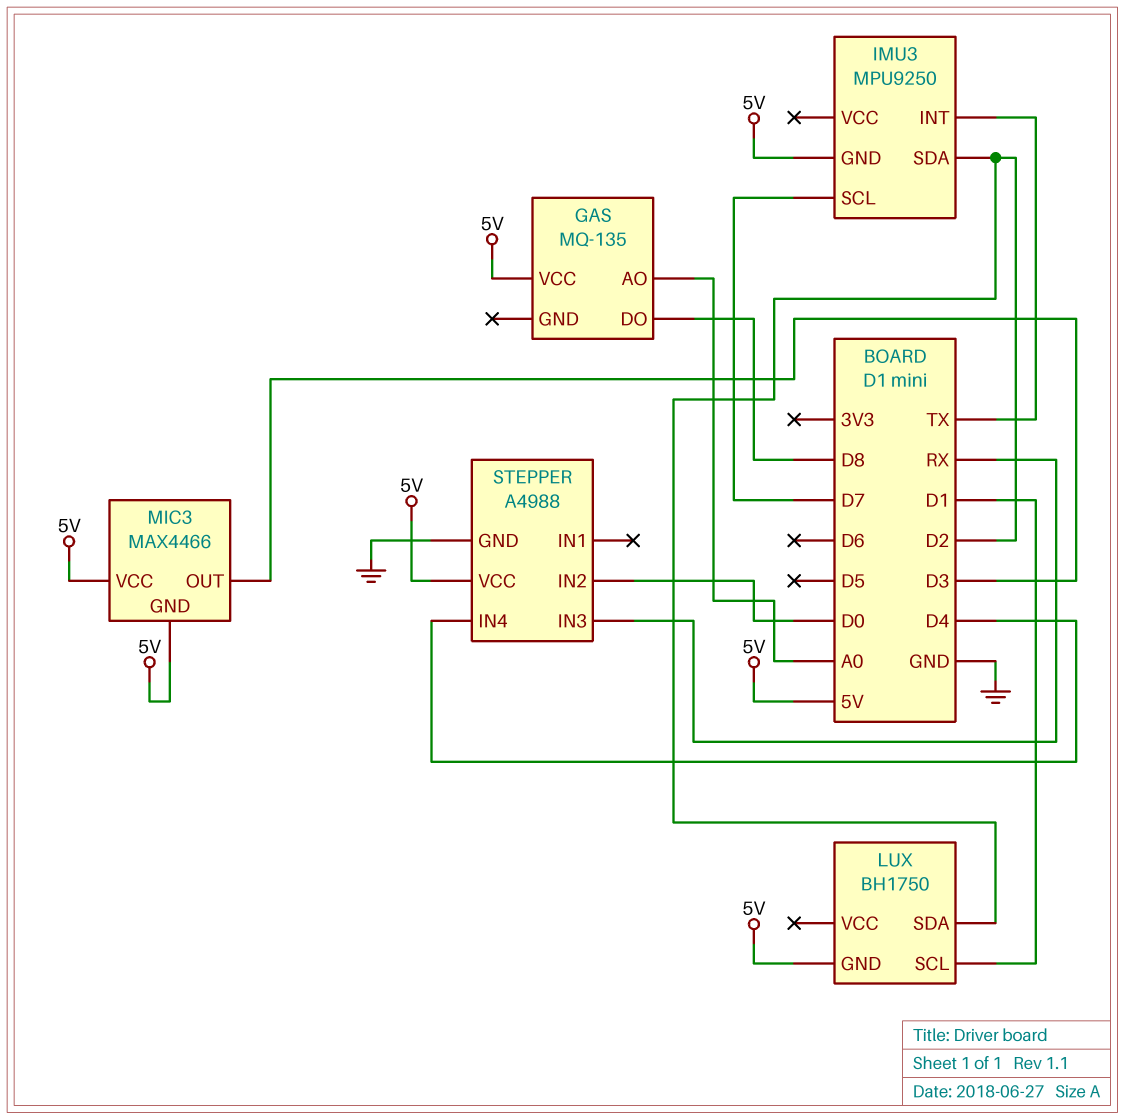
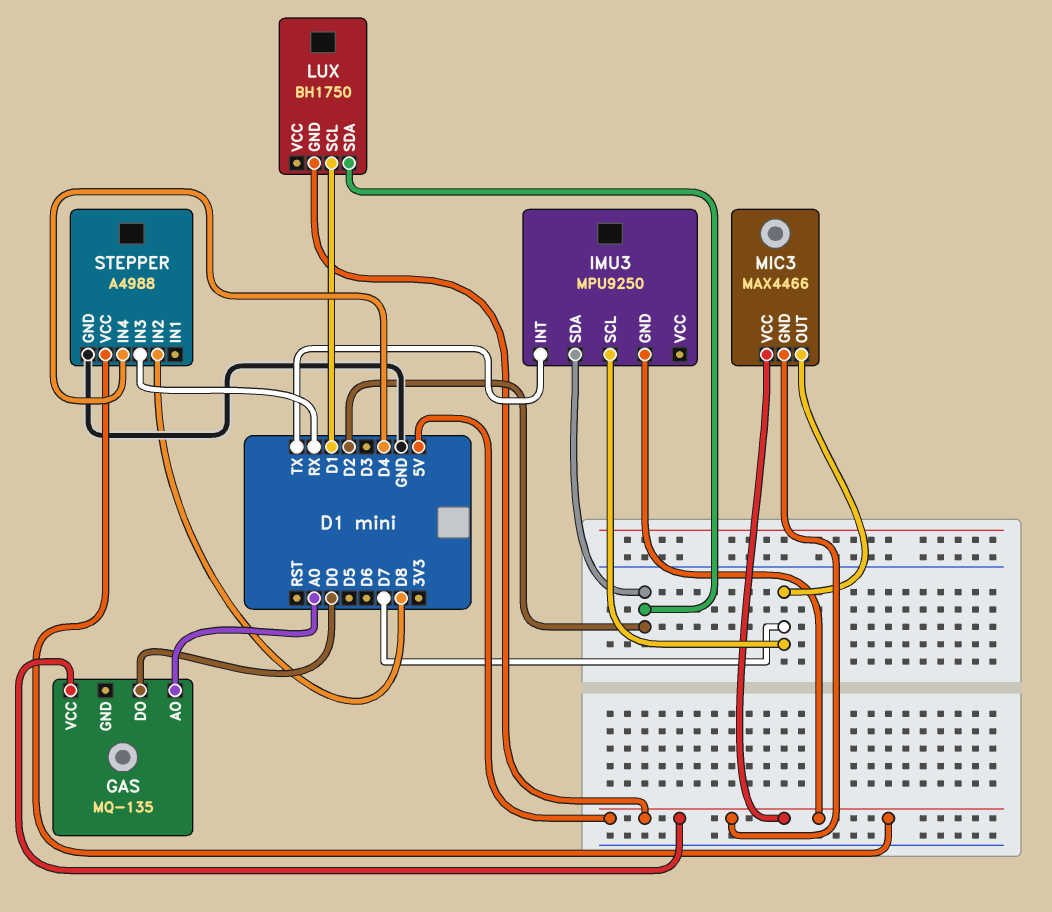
GAS pin DO: D8 -> D0
MIC3 pin OUT: D3 -> D7
STEPPER pin IN2: D0 -> D8

